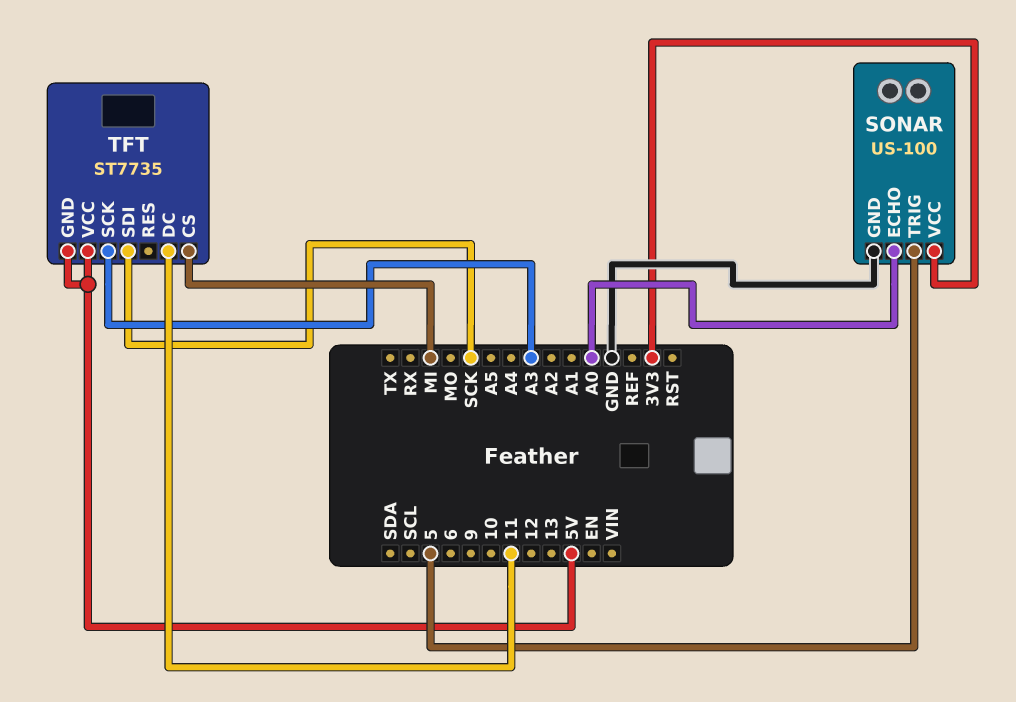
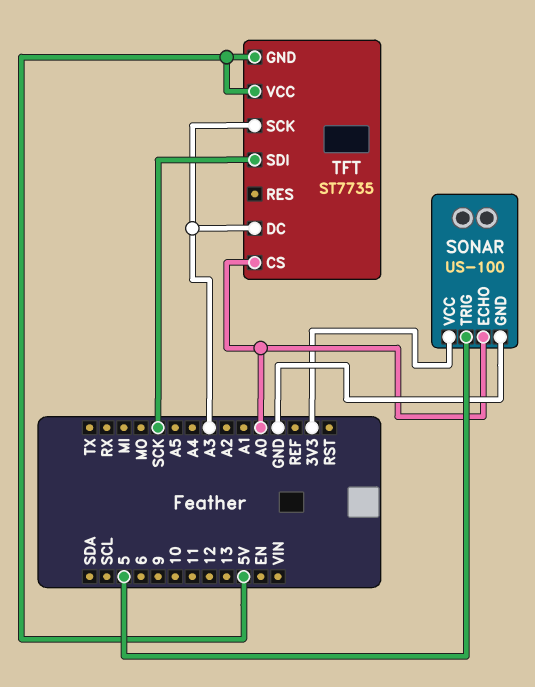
TFT pin CS: MI -> A0
TFT pin DC: 11 -> A3

